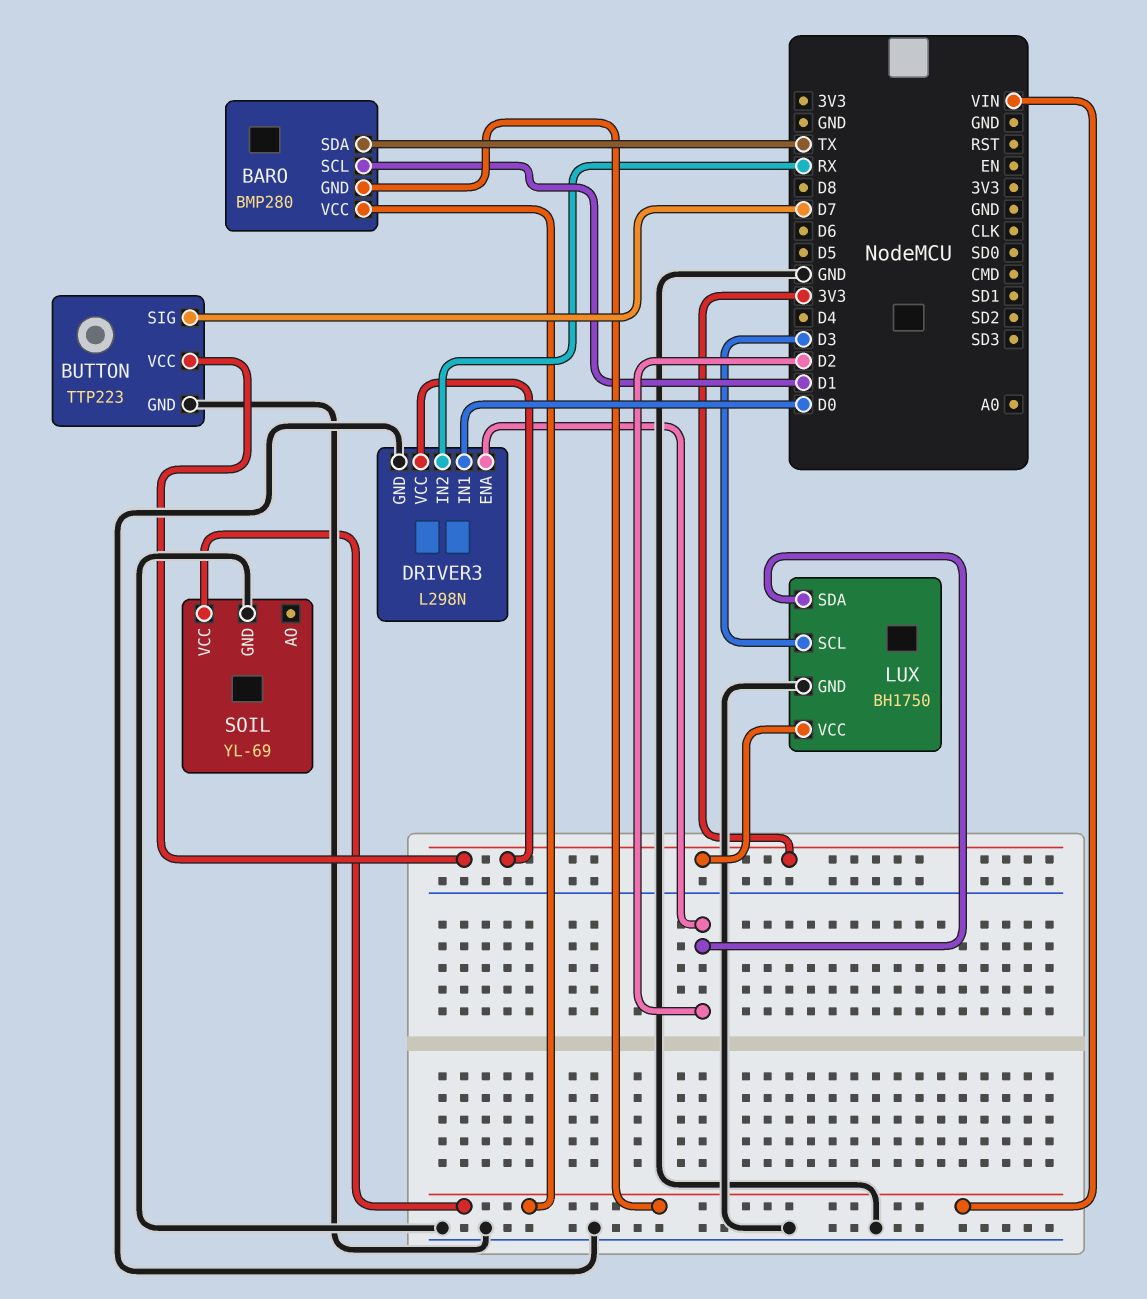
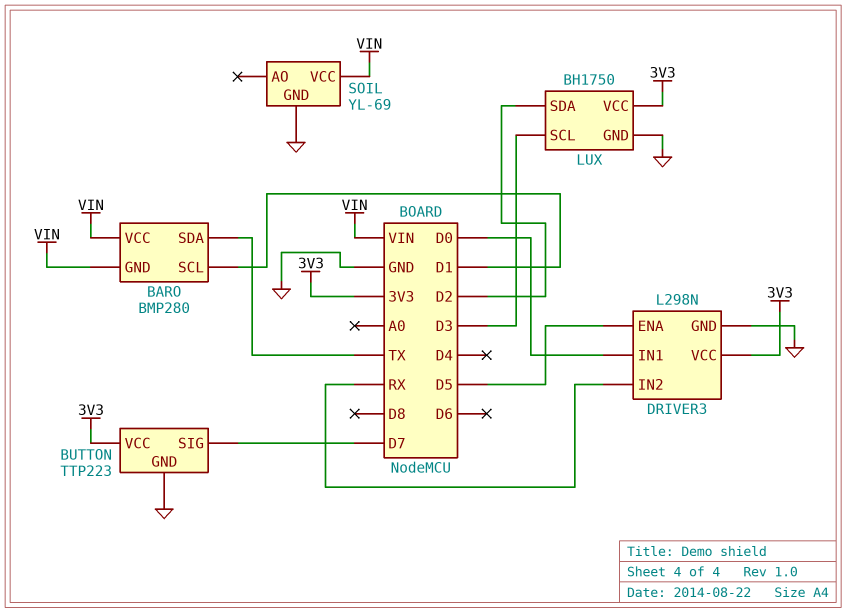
DRIVER3 pin ENA: D2 -> D5

